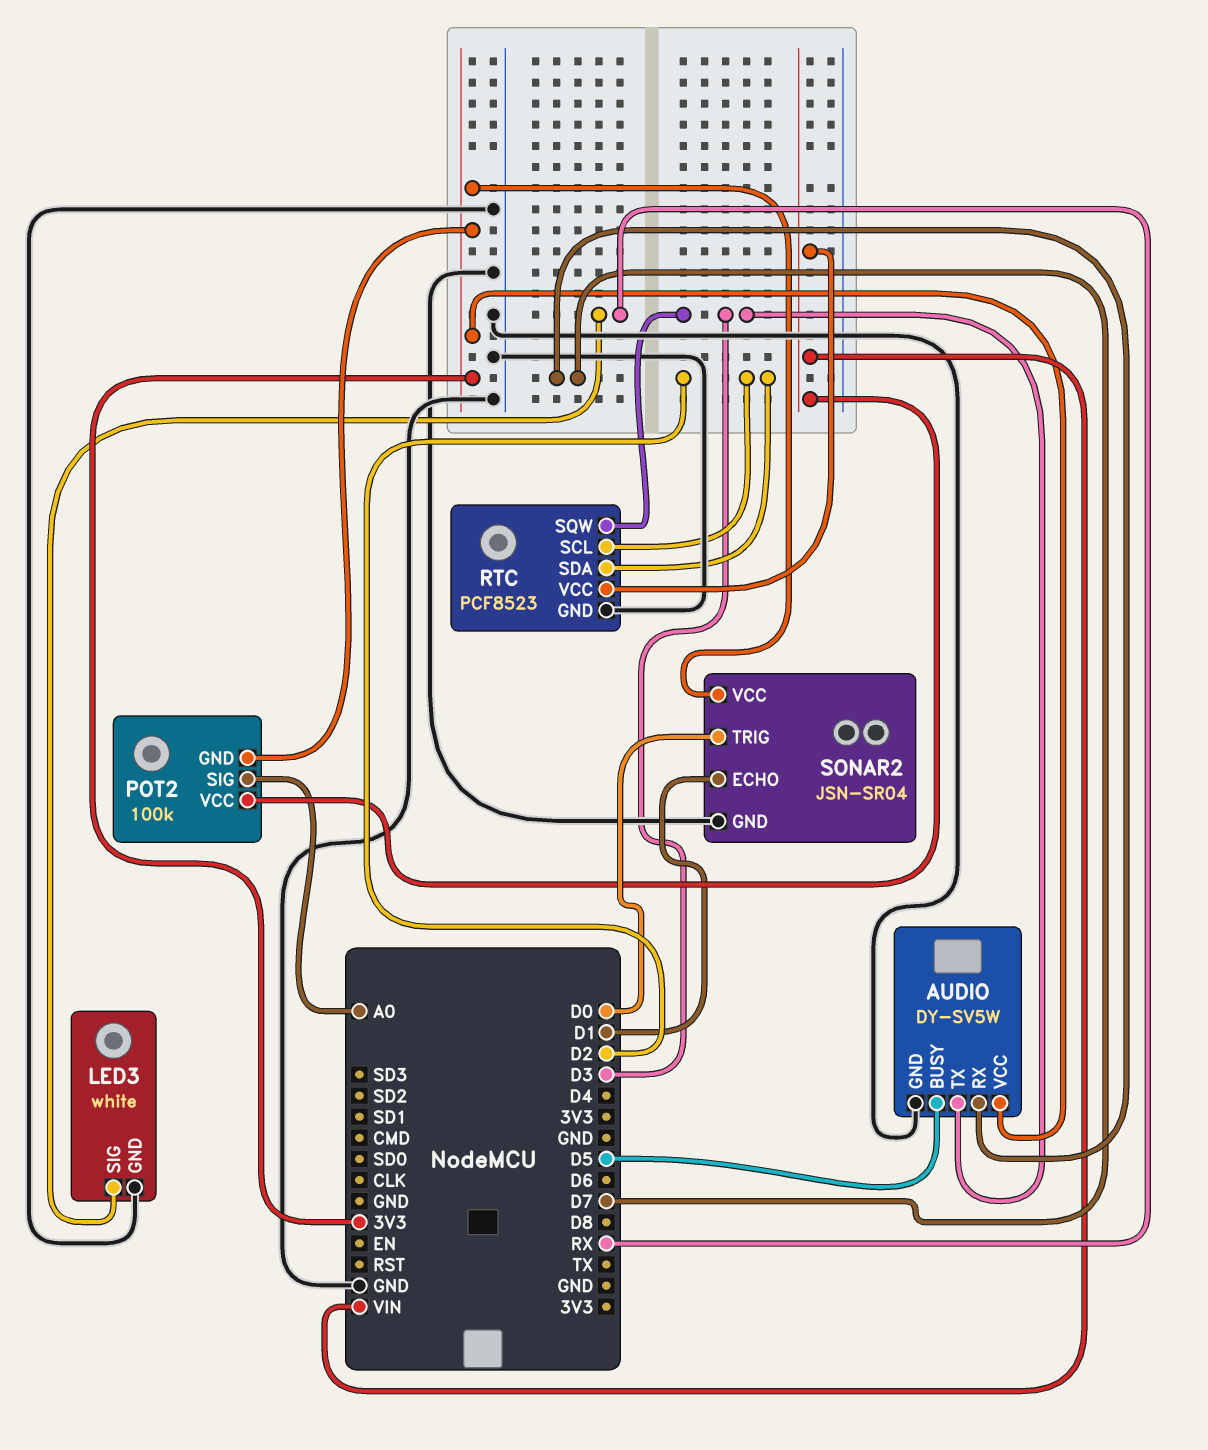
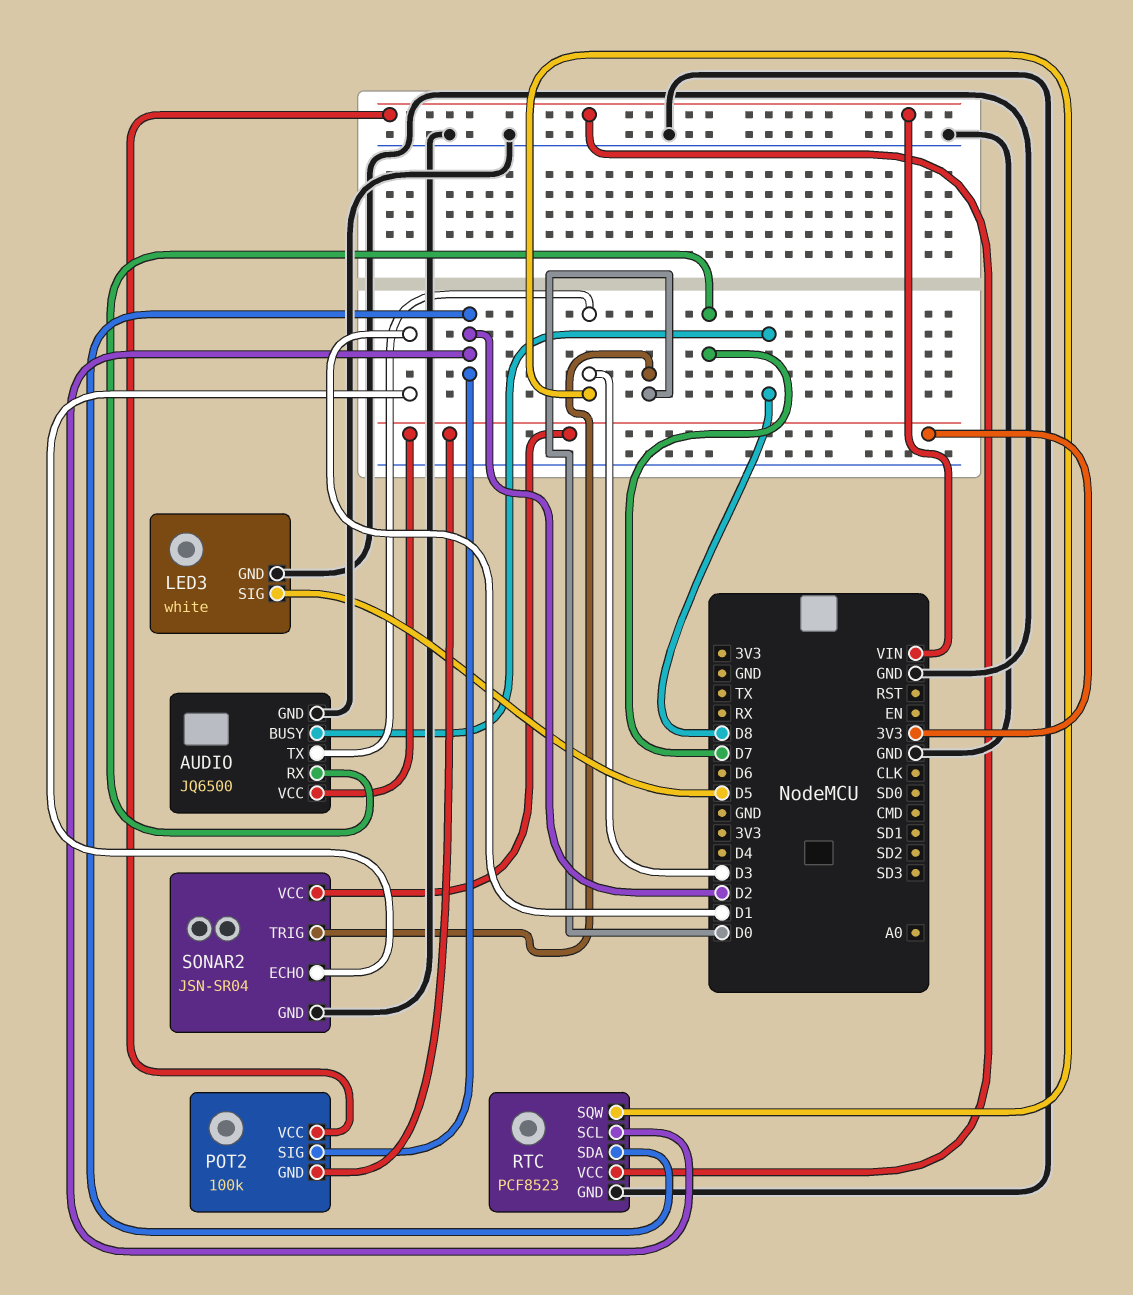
AUDIO: DY-SV5W -> JQ6500
AUDIO pin BUSY: D5 -> D8
LED3 pin SIG: RX -> D5
POT2 pin SIG: A0 -> D2

